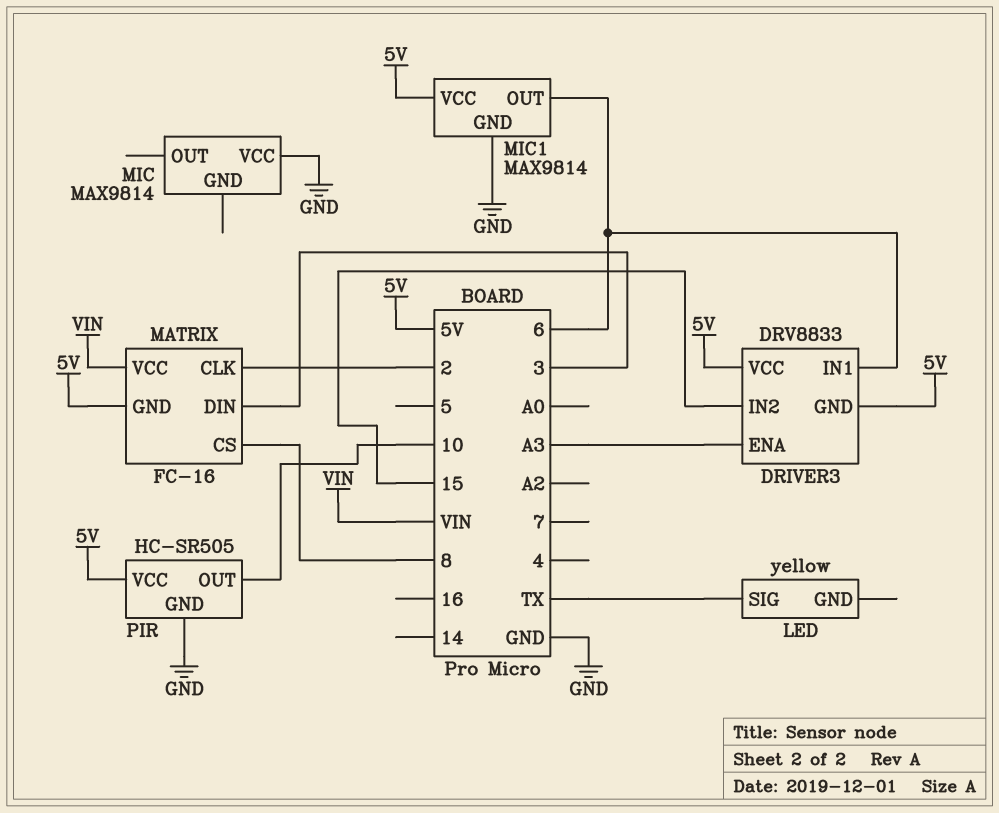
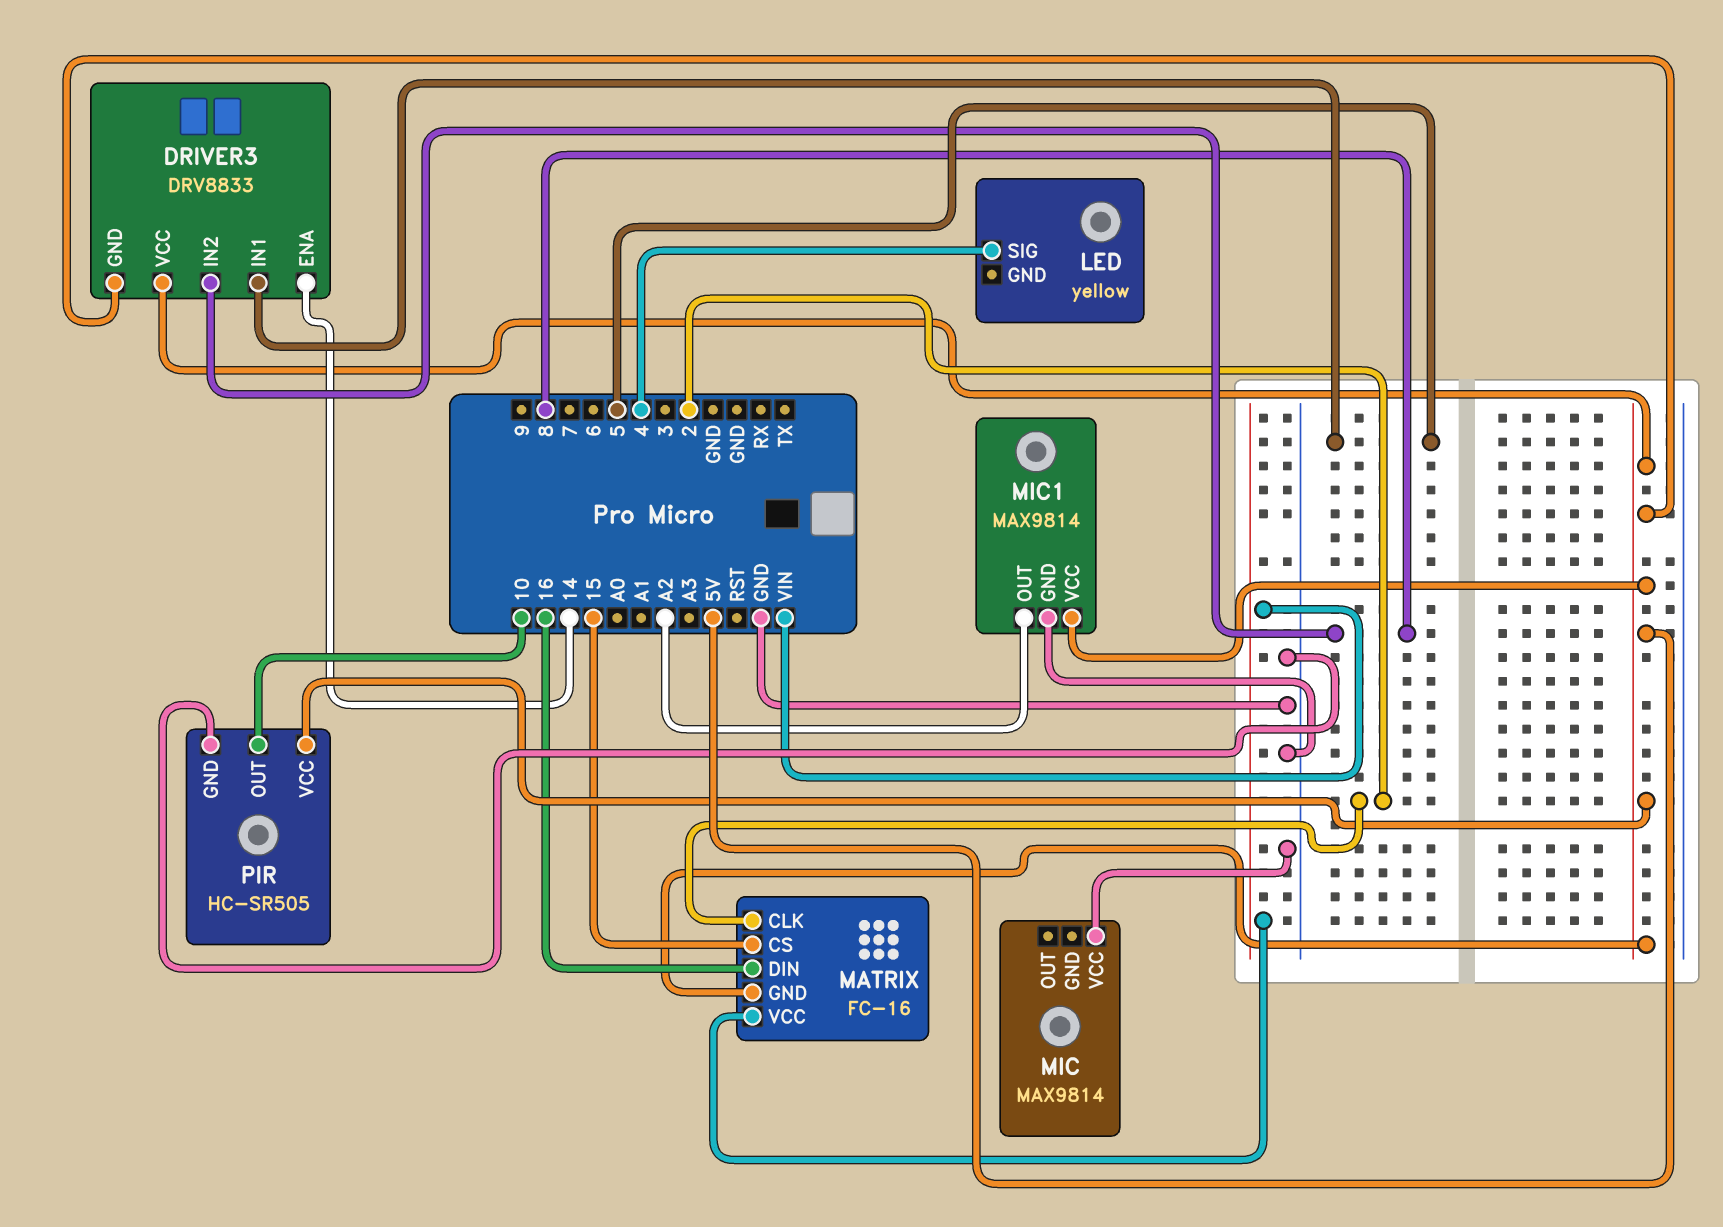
DRIVER3 pin ENA: A3 -> 14
DRIVER3 pin IN1: 6 -> 5
DRIVER3 pin IN2: 15 -> 8
LED pin SIG: TX -> 4
MATRIX pin CS: 8 -> 15
MATRIX pin DIN: 3 -> 16
MIC1 pin OUT: 6 -> A2

